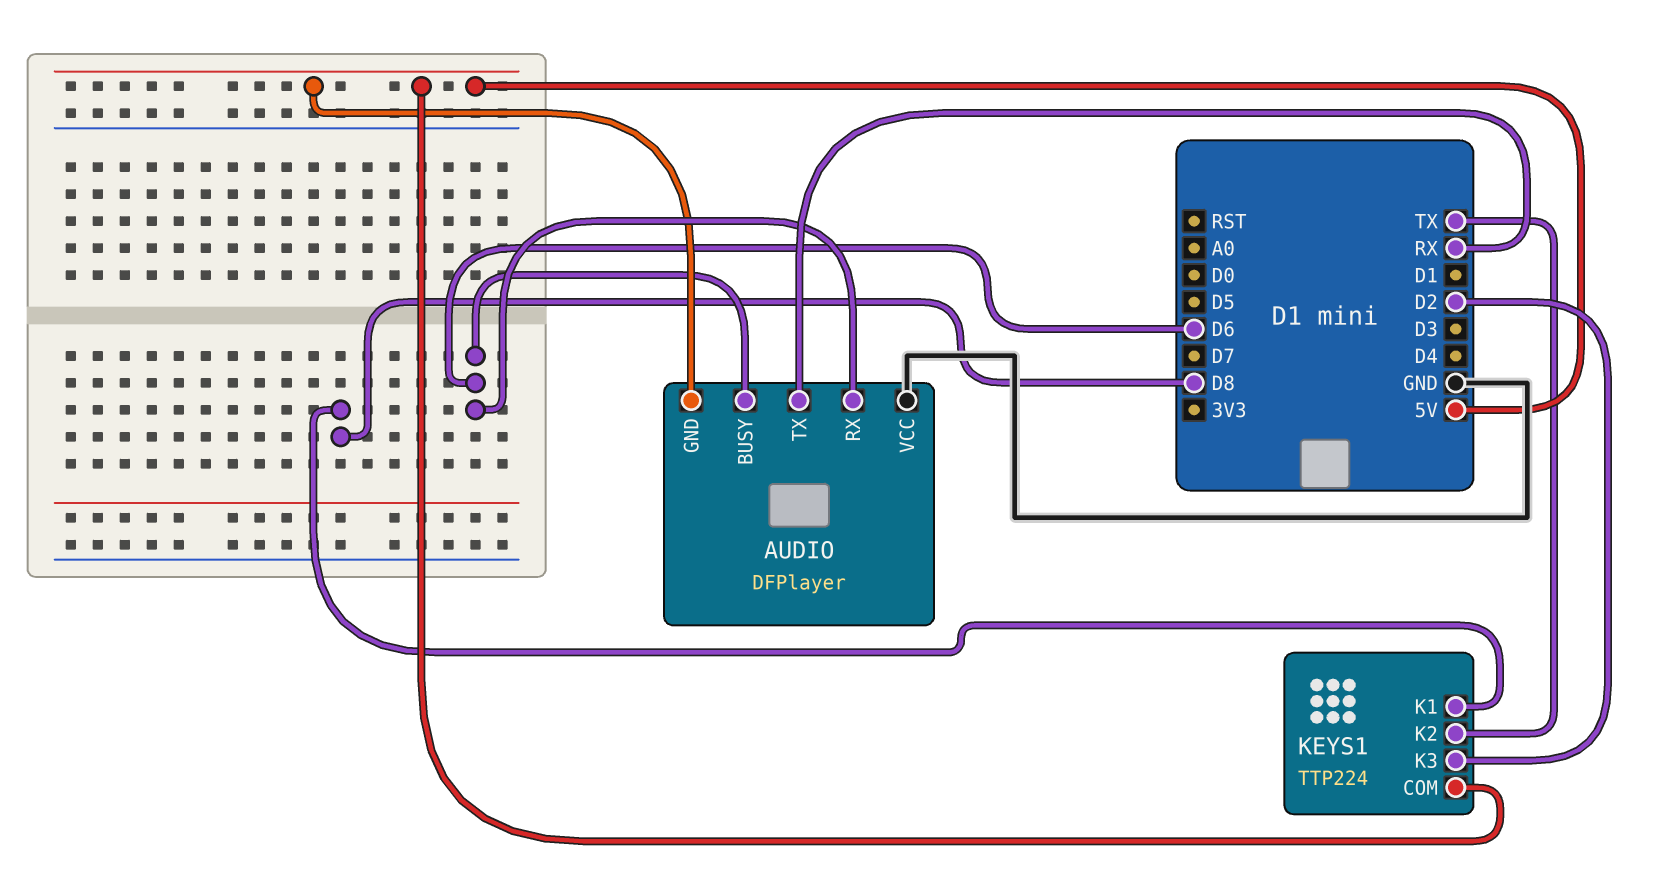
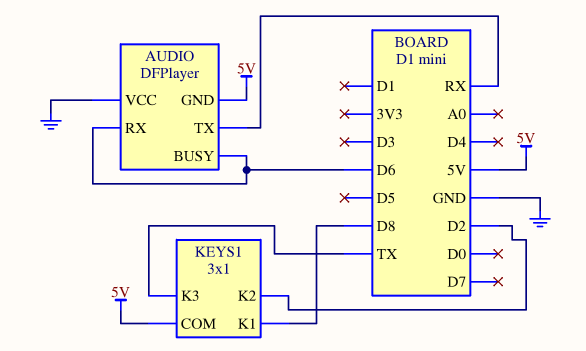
KEYS1: TTP224 -> 3x1
KEYS1 pin K2: TX -> D2
KEYS1 pin K3: D2 -> TX

